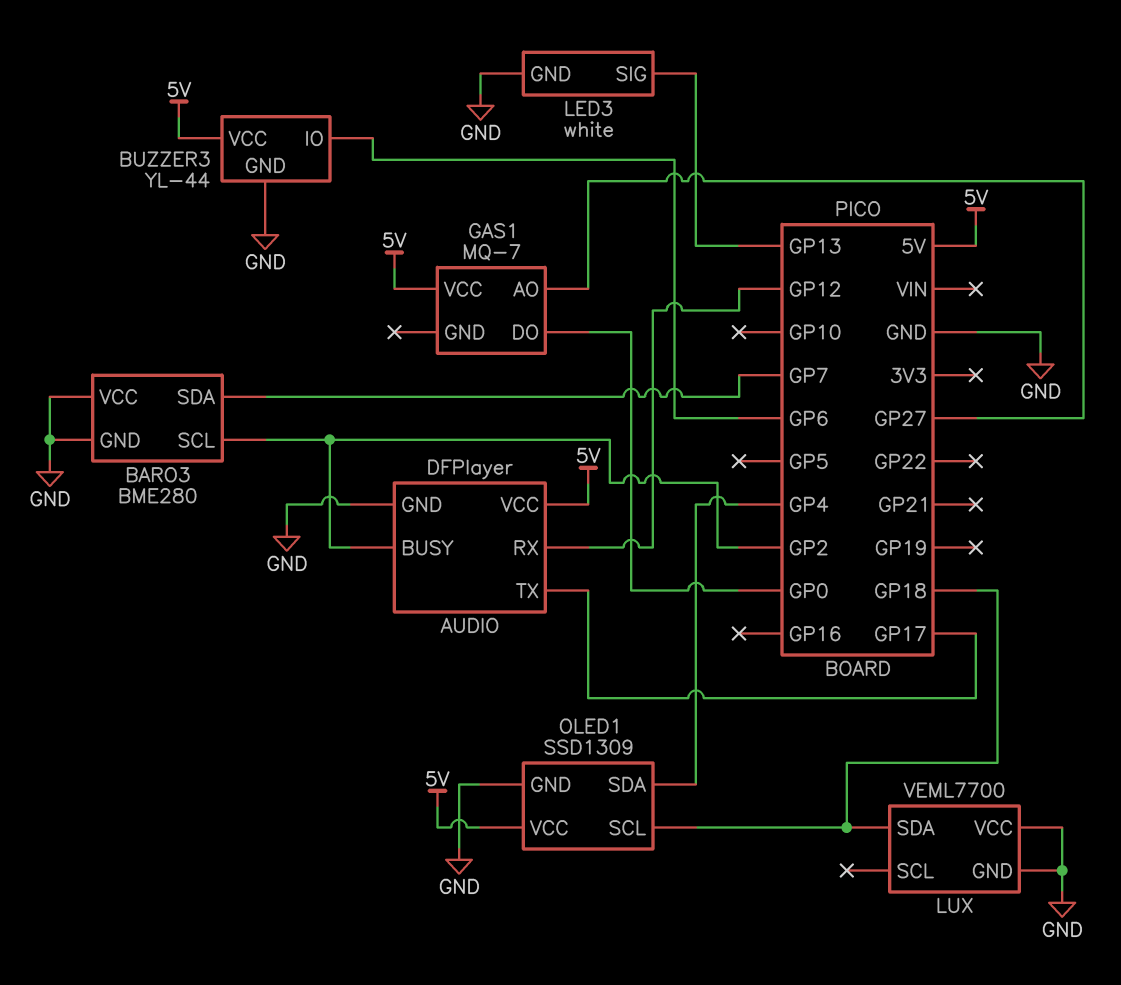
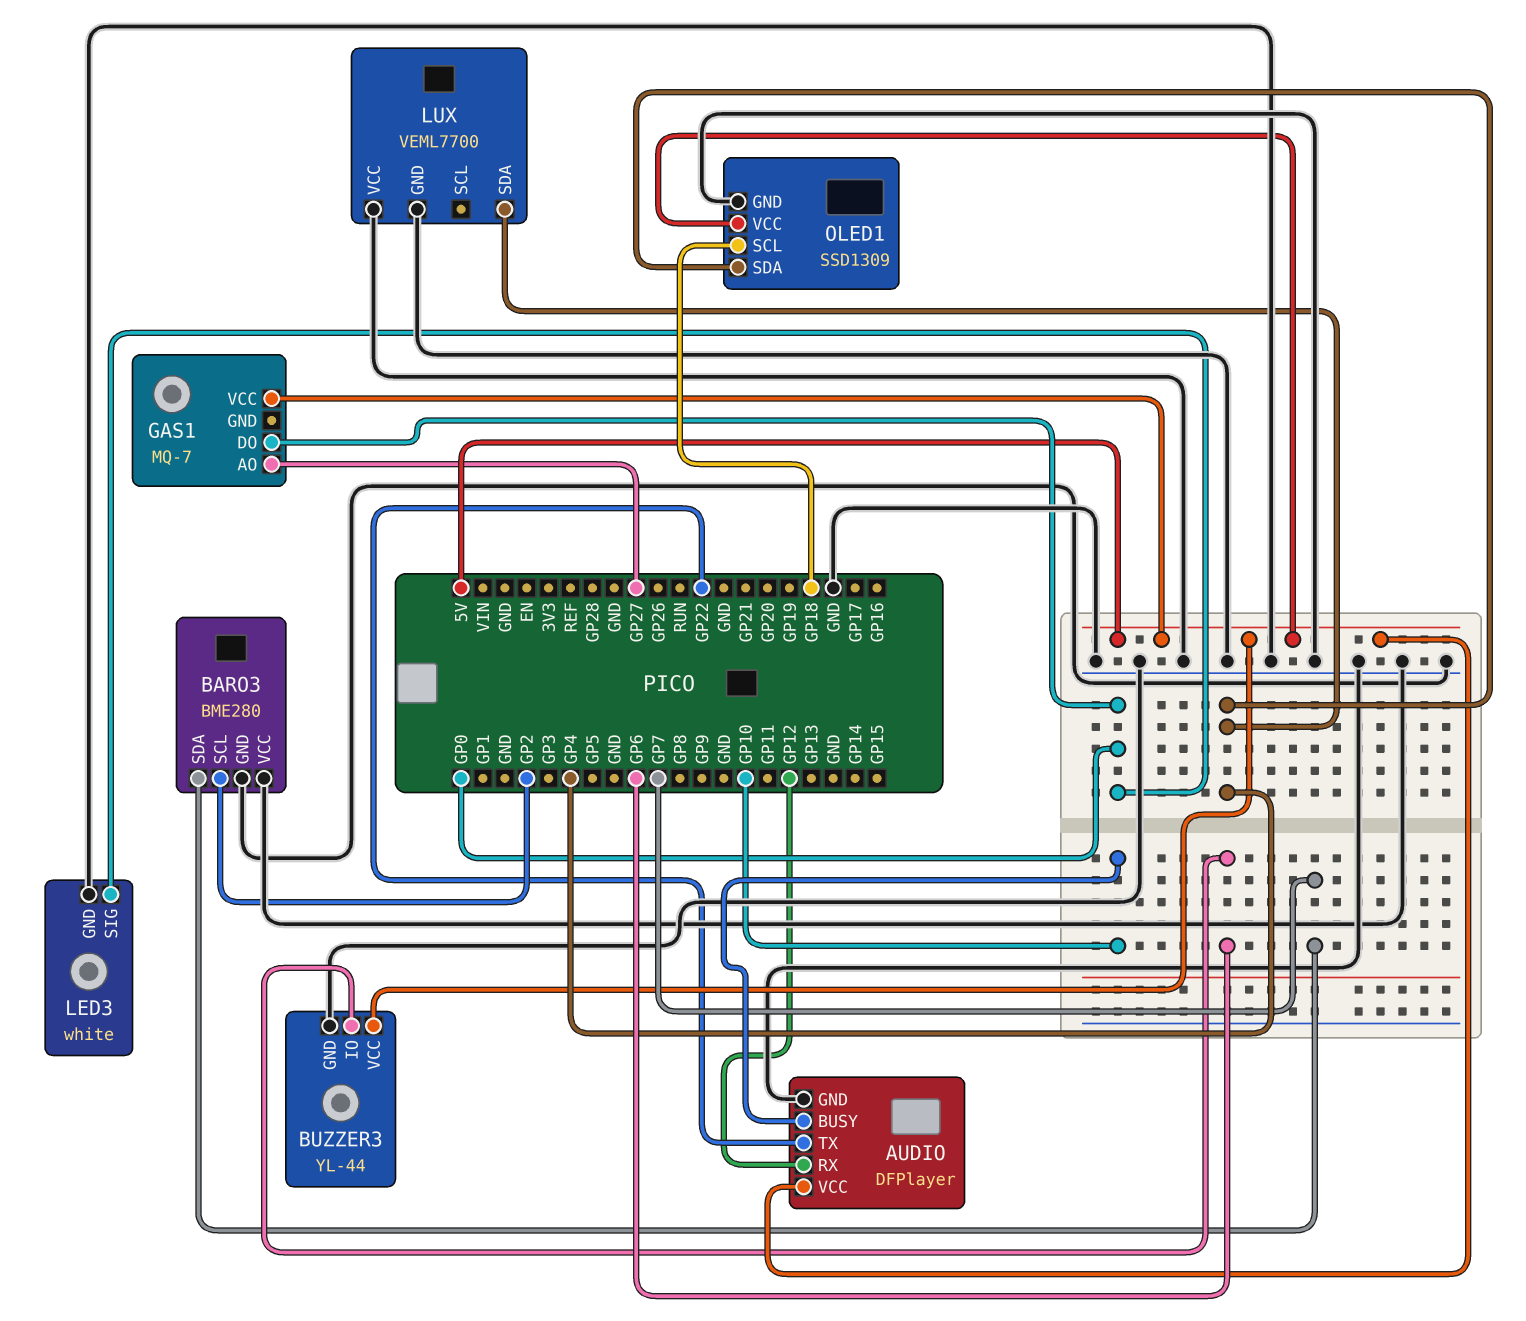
AUDIO pin BUSY: GP2 -> GP10
AUDIO pin TX: GP17 -> GP22
LED3 pin SIG: GP13 -> GP0
LUX pin SDA: GP18 -> GP4

